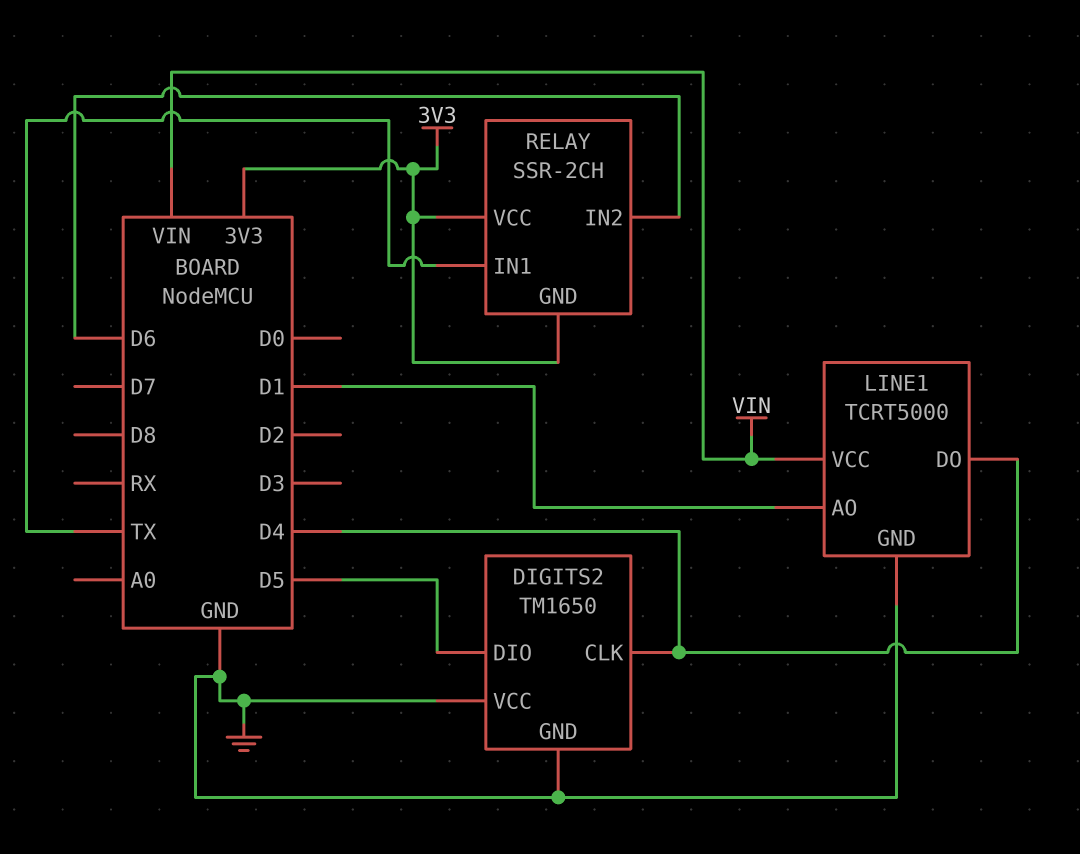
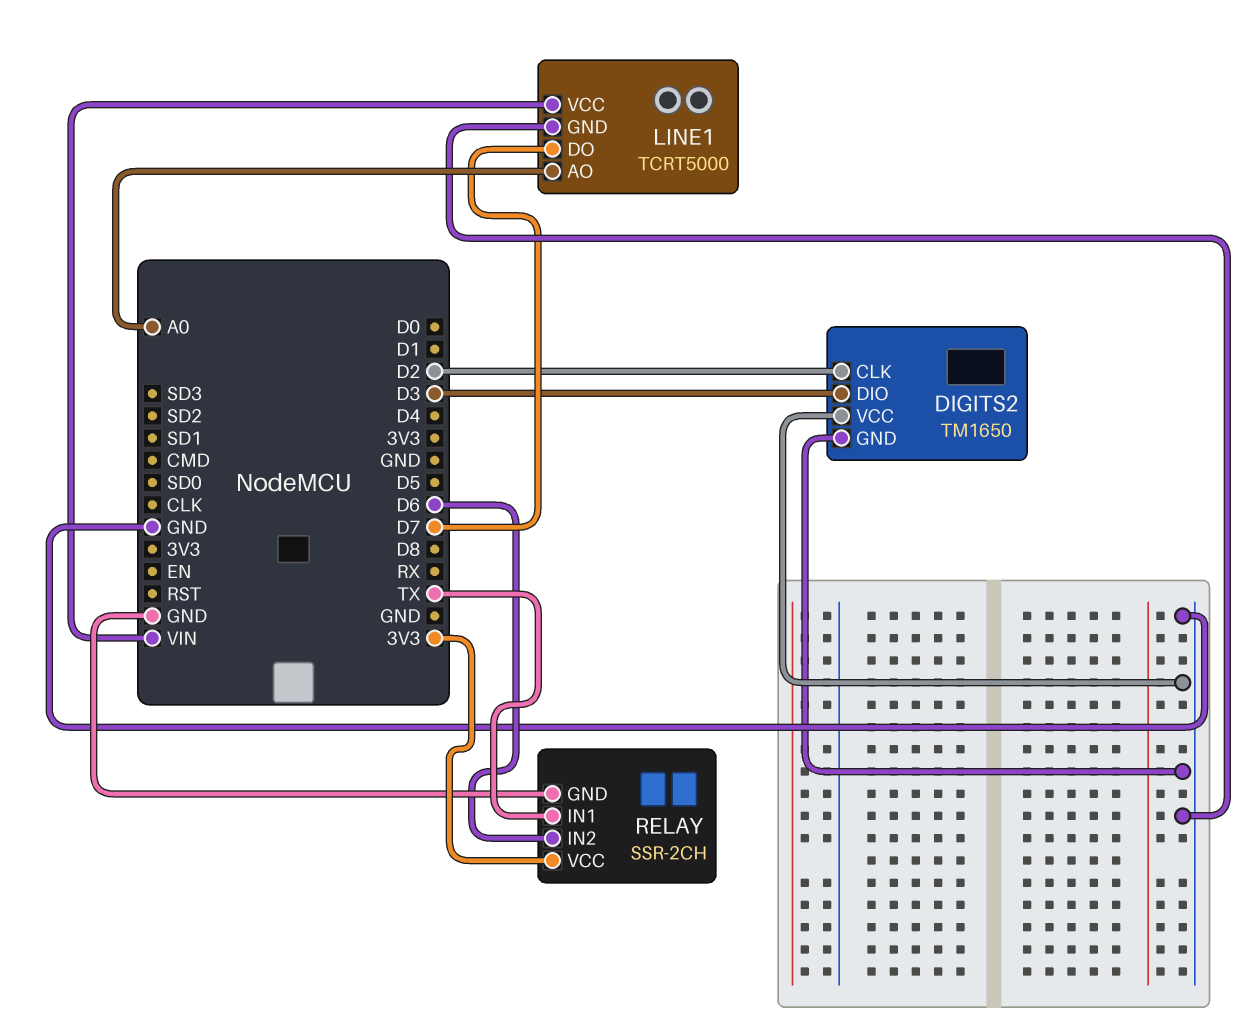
DIGITS2 pin CLK: D4 -> D2
DIGITS2 pin DIO: D5 -> D3
LINE1 pin AO: D1 -> A0
LINE1 pin DO: D4 -> D7
RELAY pin GND: 3V3 -> GND

